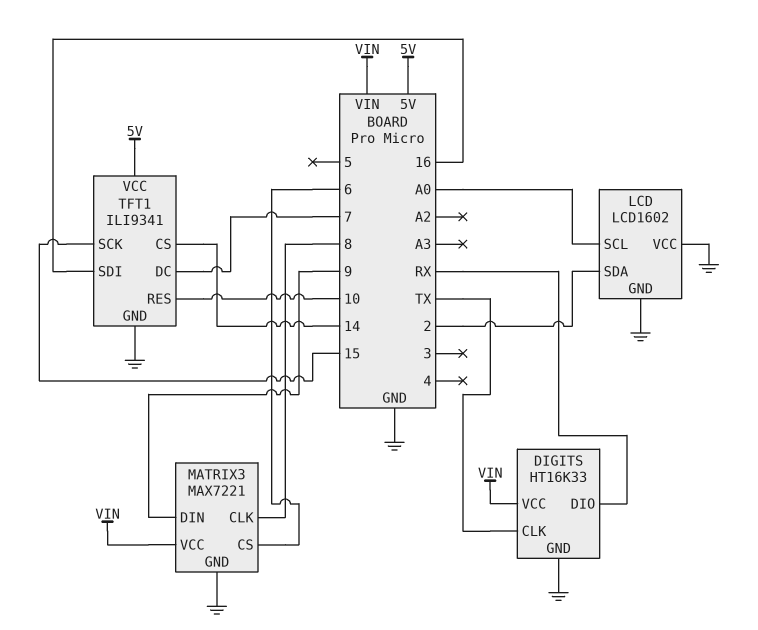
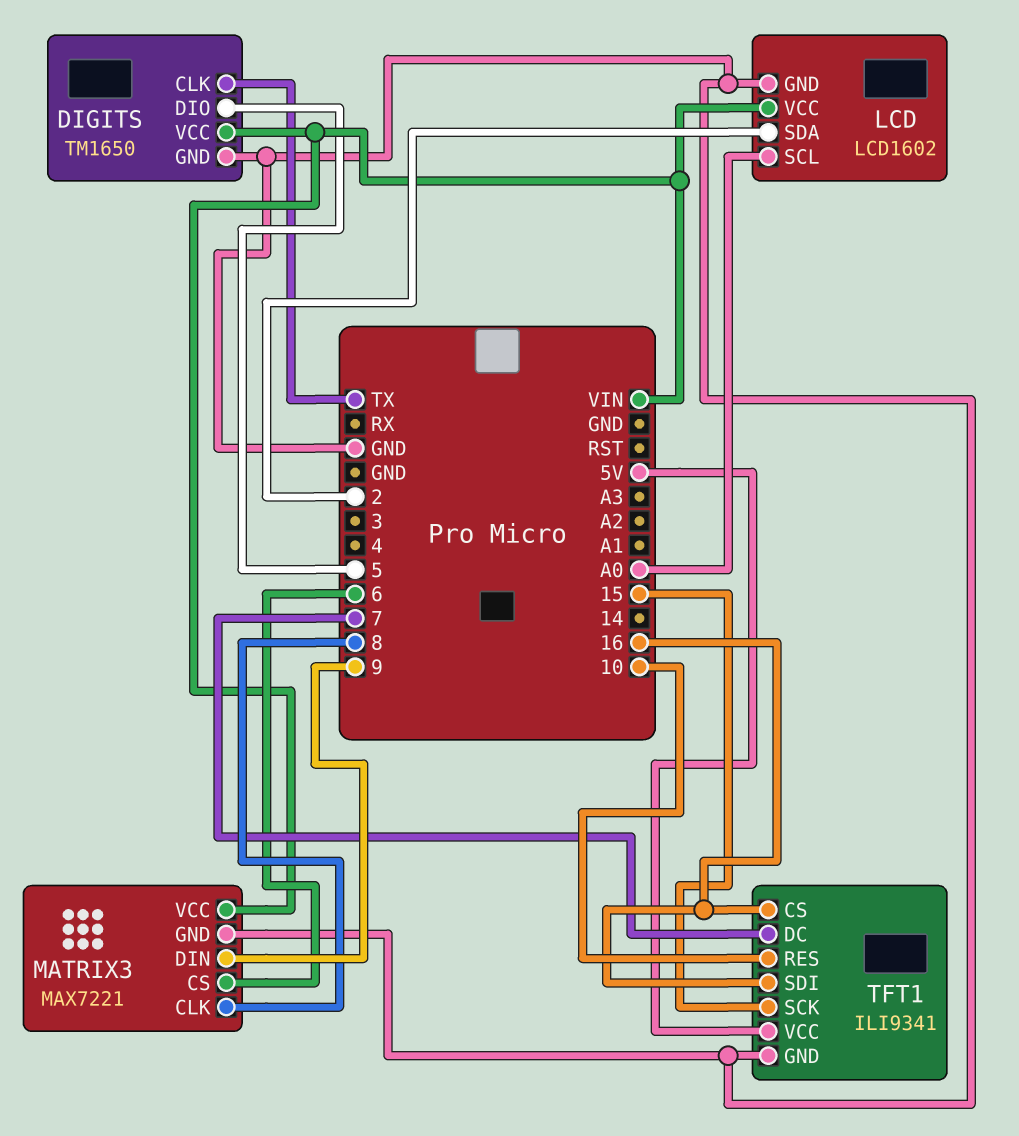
DIGITS: HT16K33 -> TM1650
DIGITS pin DIO: RX -> 5
LCD pin VCC: GND -> VIN
TFT1 pin CS: 14 -> 16

